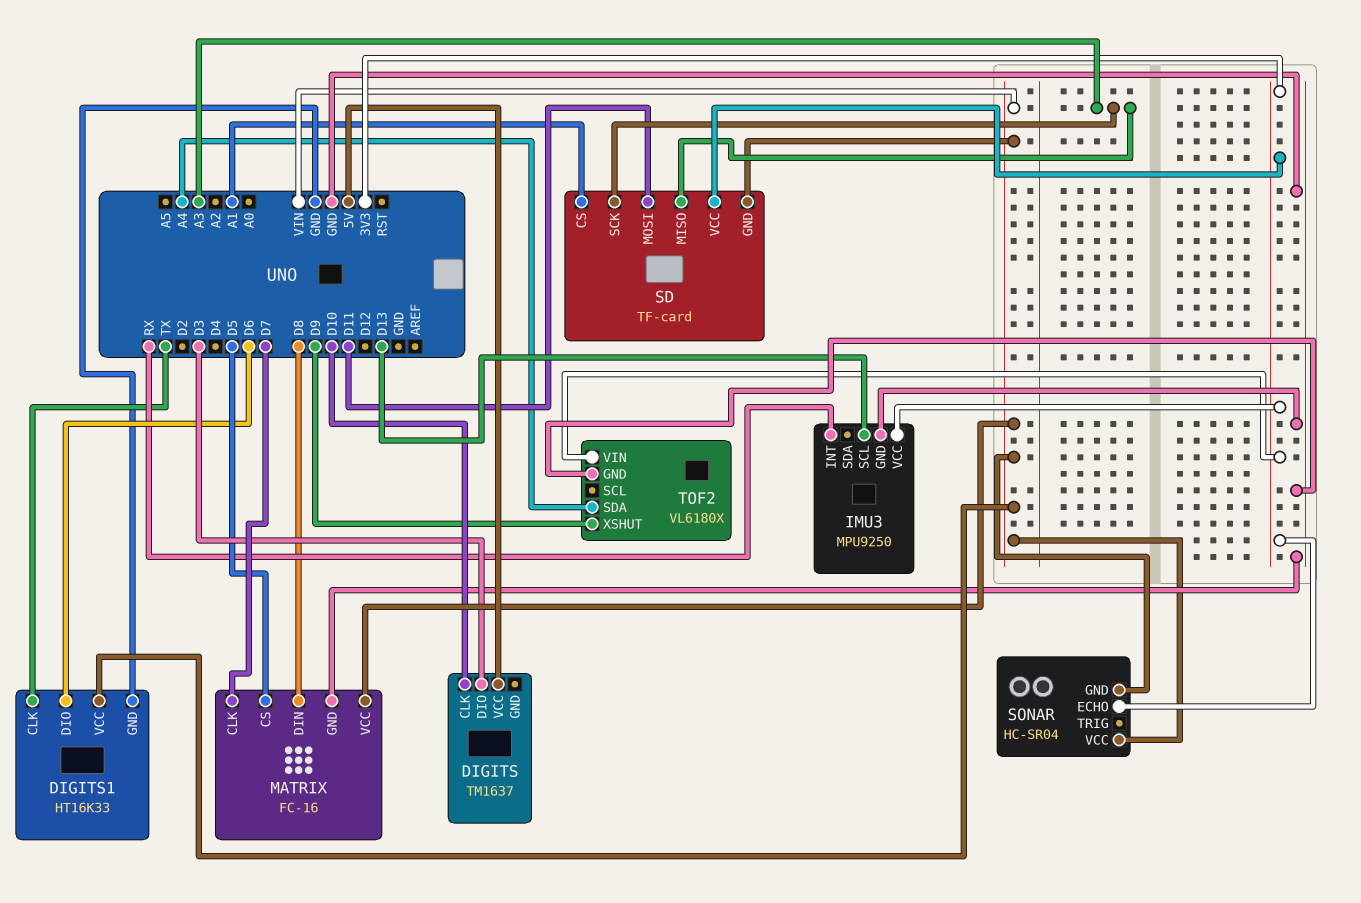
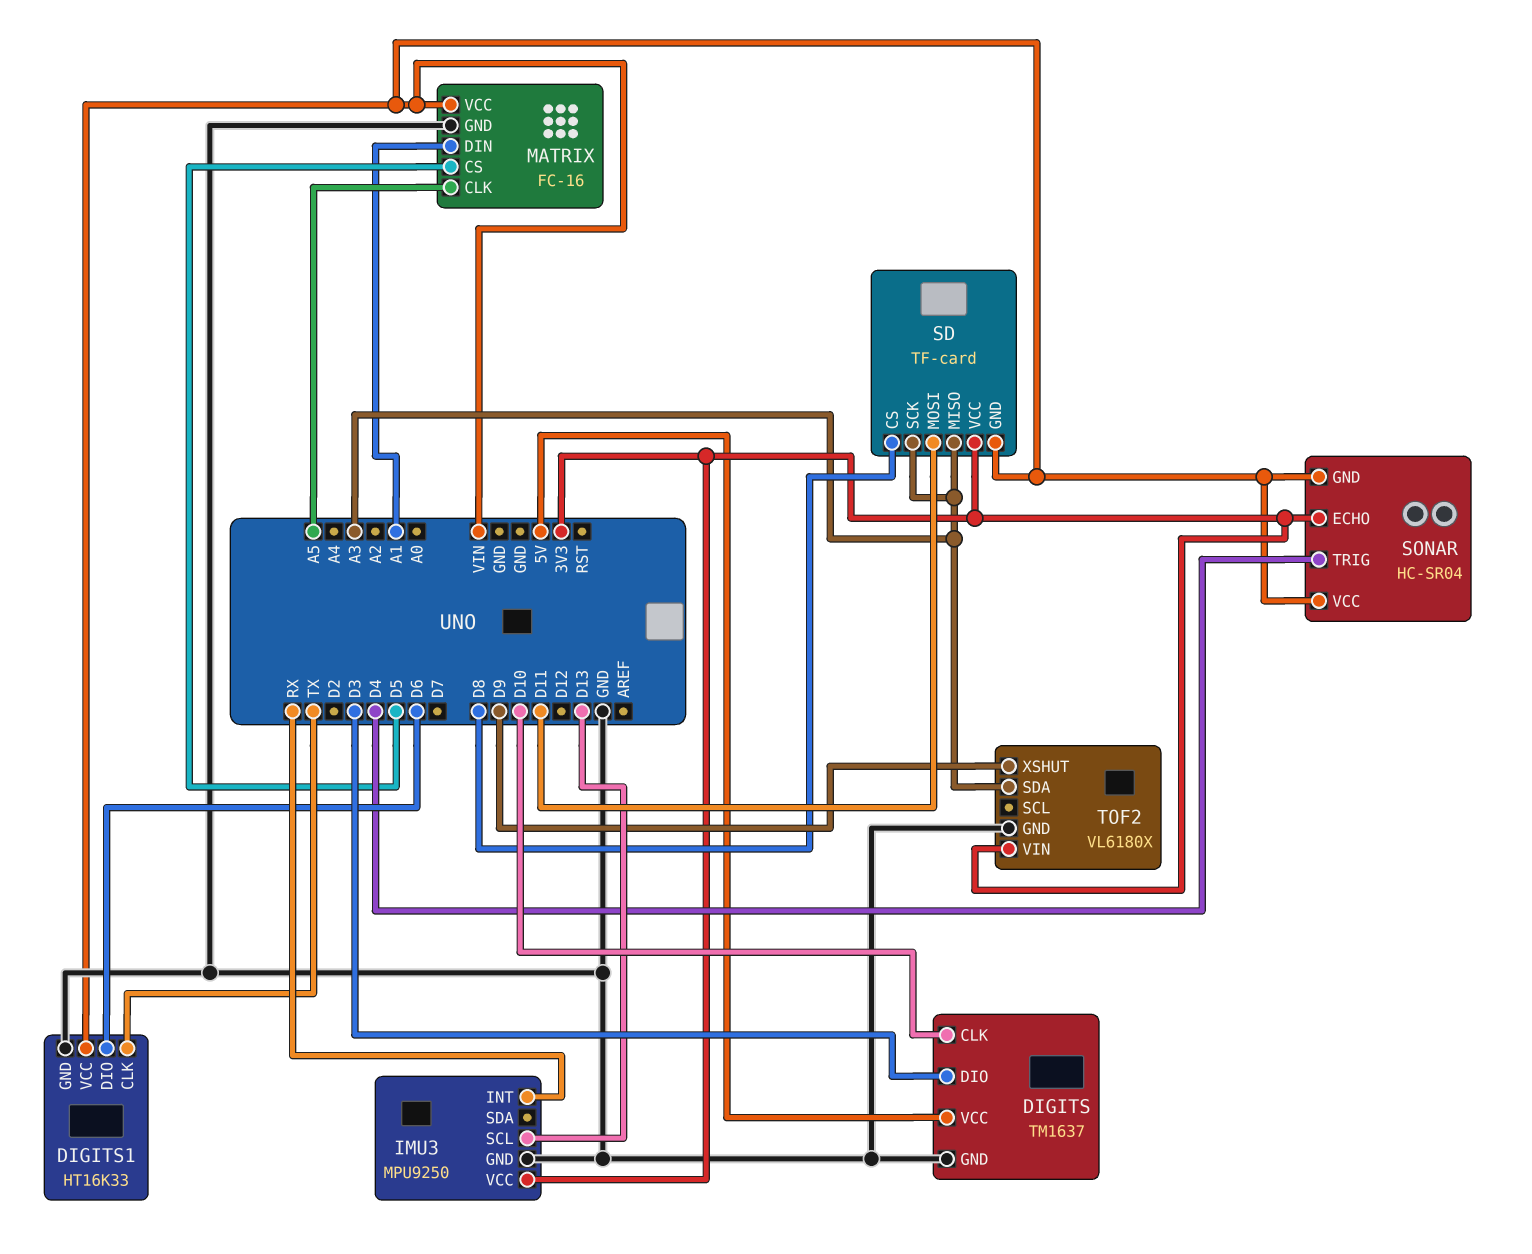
DIGITS pin GND: none -> GND
MATRIX pin CLK: D7 -> A5
MATRIX pin DIN: D8 -> A1
SD pin CS: A1 -> D8
SONAR pin TRIG: none -> D4
TOF2 pin SDA: A4 -> A3

